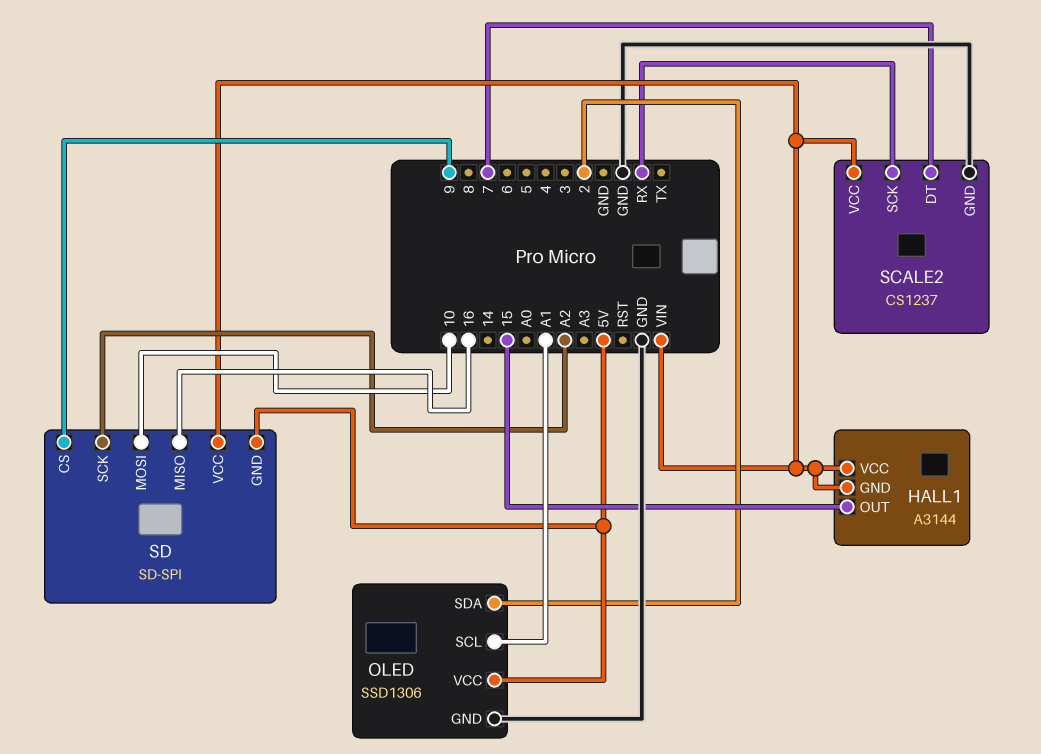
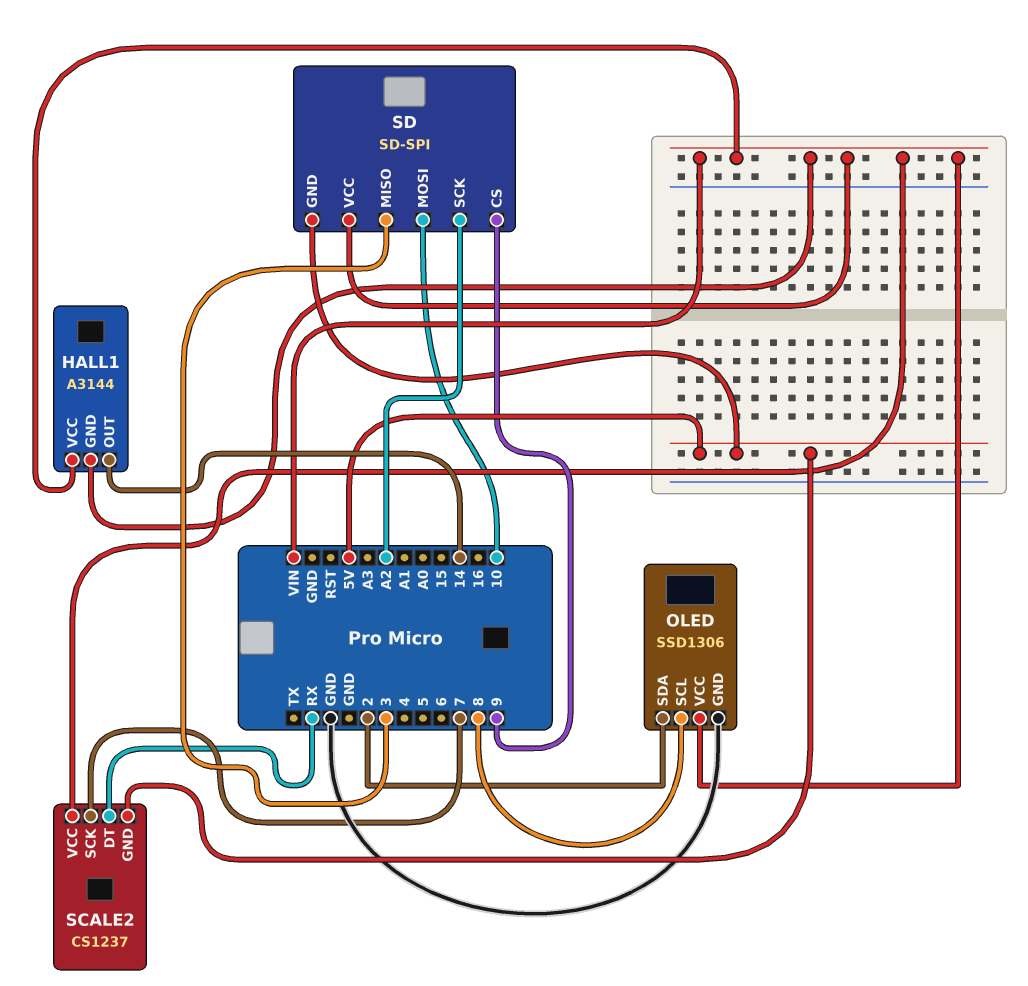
HALL1 pin OUT: 15 -> 14
OLED pin SCL: A1 -> 8
OLED pin VCC: 5V -> VIN
SCALE2 pin DT: 7 -> RX
SCALE2 pin GND: GND -> 5V
SCALE2 pin SCK: RX -> 7
SD pin MISO: 16 -> 3

